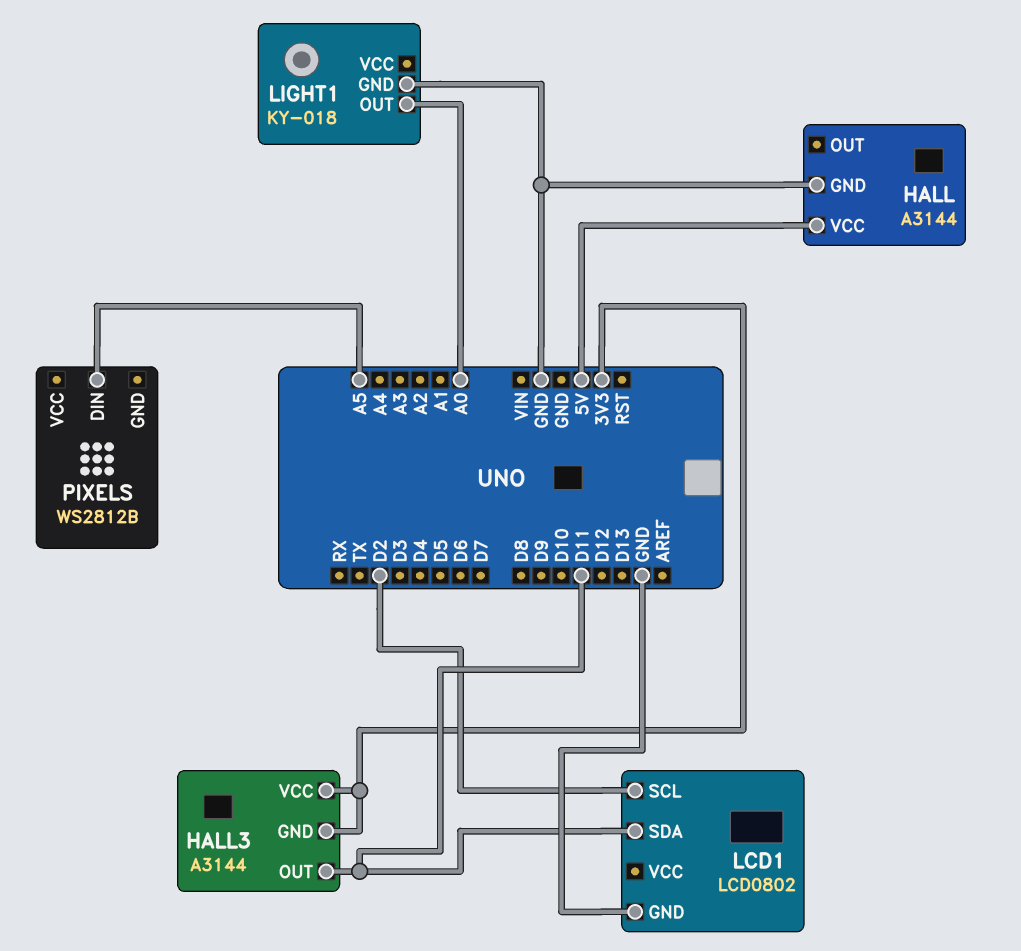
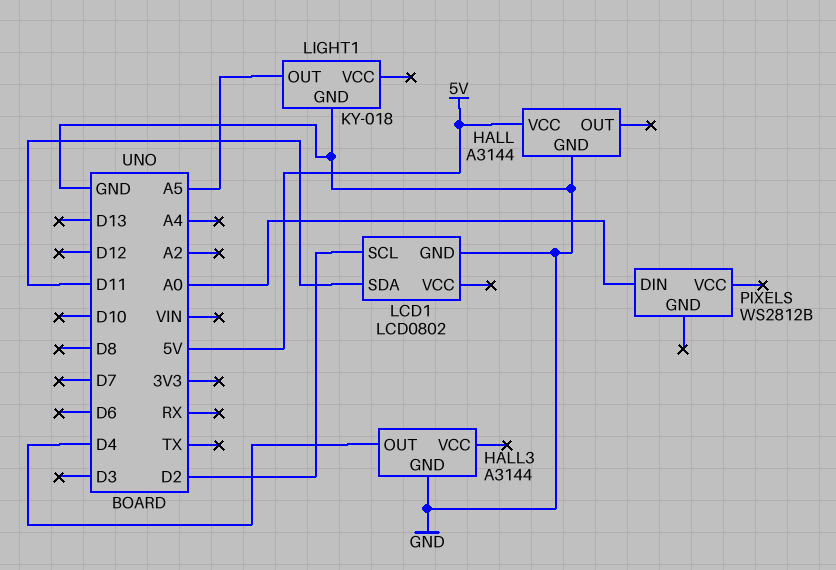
HALL3 pin GND: 3V3 -> GND
HALL3 pin OUT: D11 -> D4
HALL3 pin VCC: 3V3 -> none
LIGHT1 pin OUT: A0 -> A5
PIXELS pin DIN: A5 -> A0

